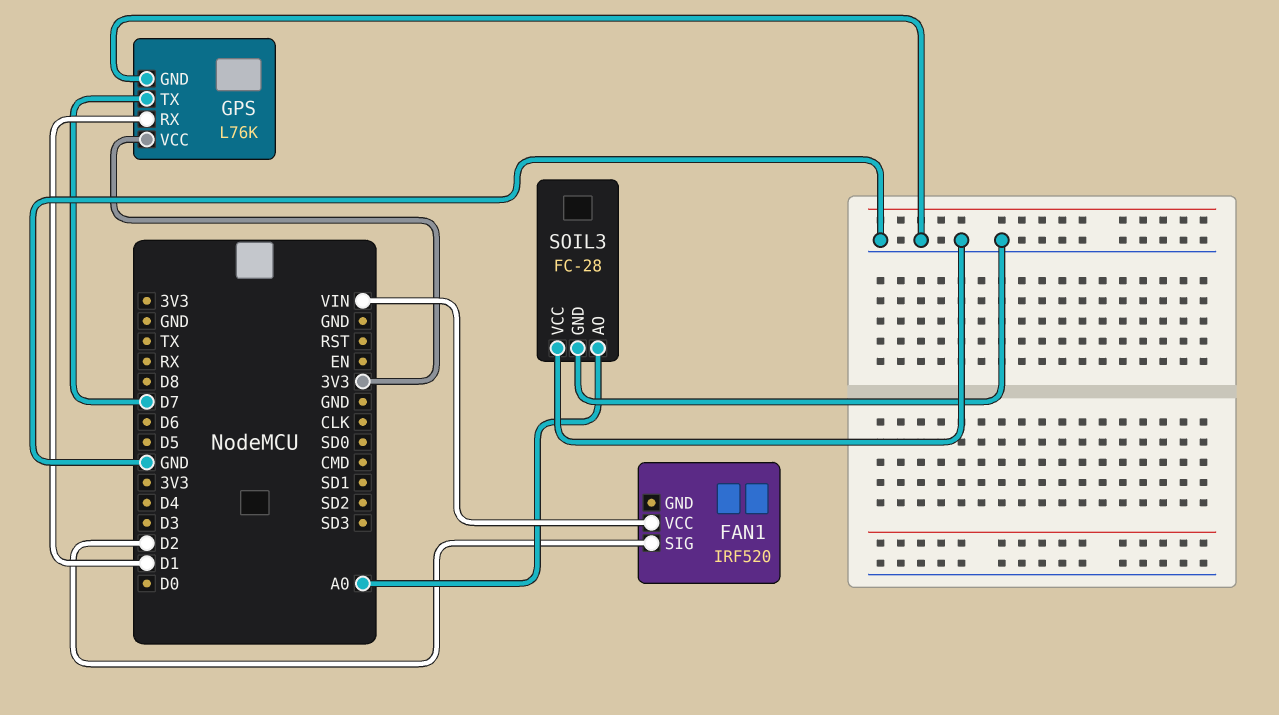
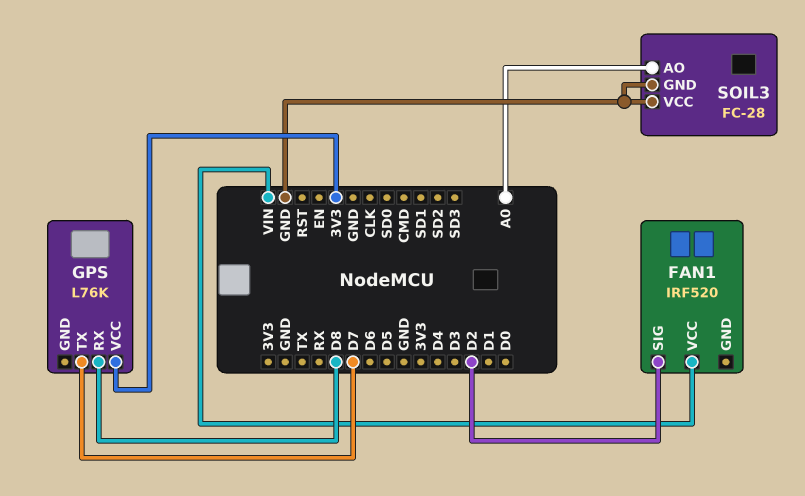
GPS pin GND: GND -> none
GPS pin RX: D1 -> D8

